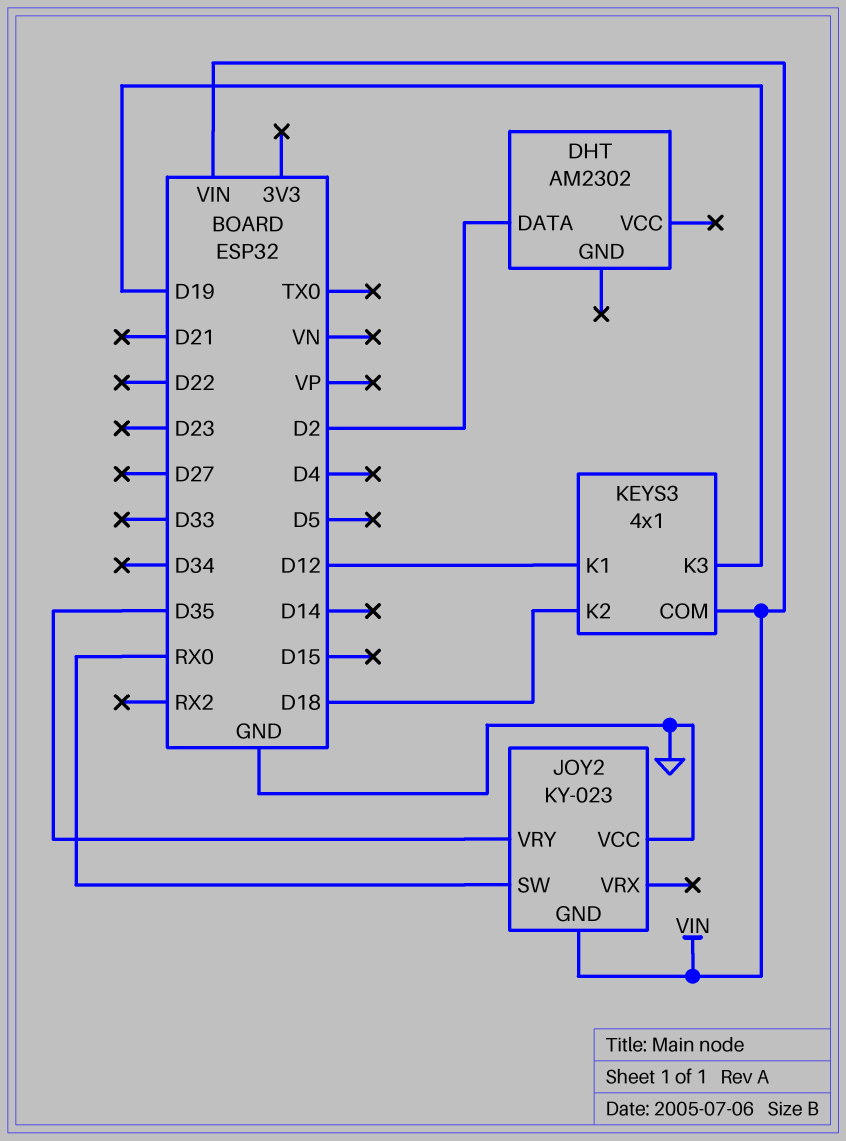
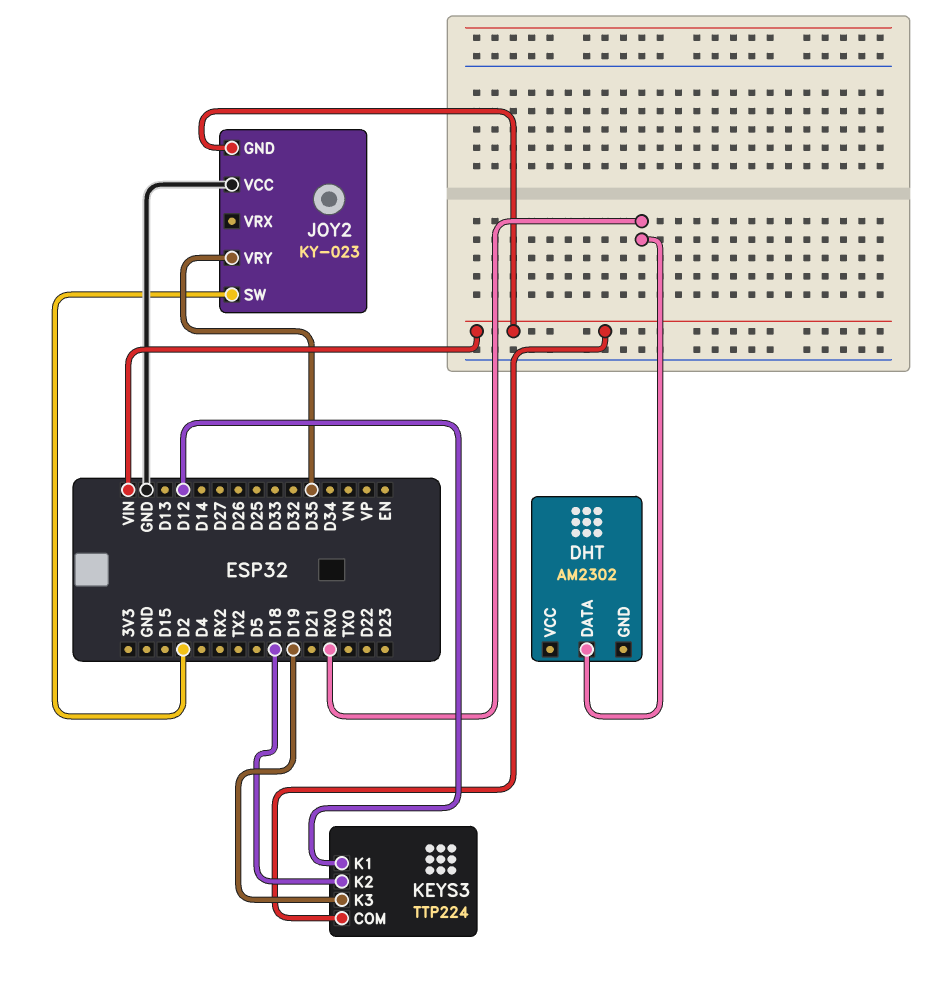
DHT pin DATA: D2 -> RX0
JOY2 pin SW: RX0 -> D2
KEYS3: 4x1 -> TTP224

